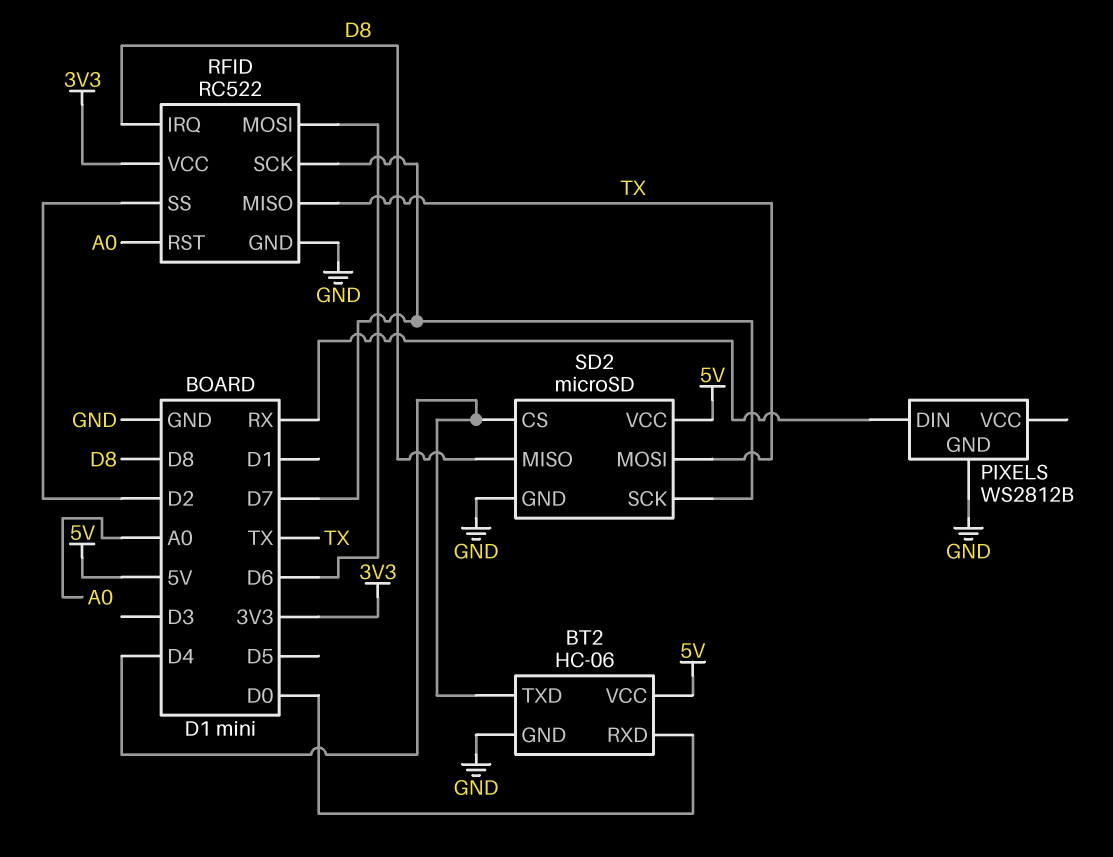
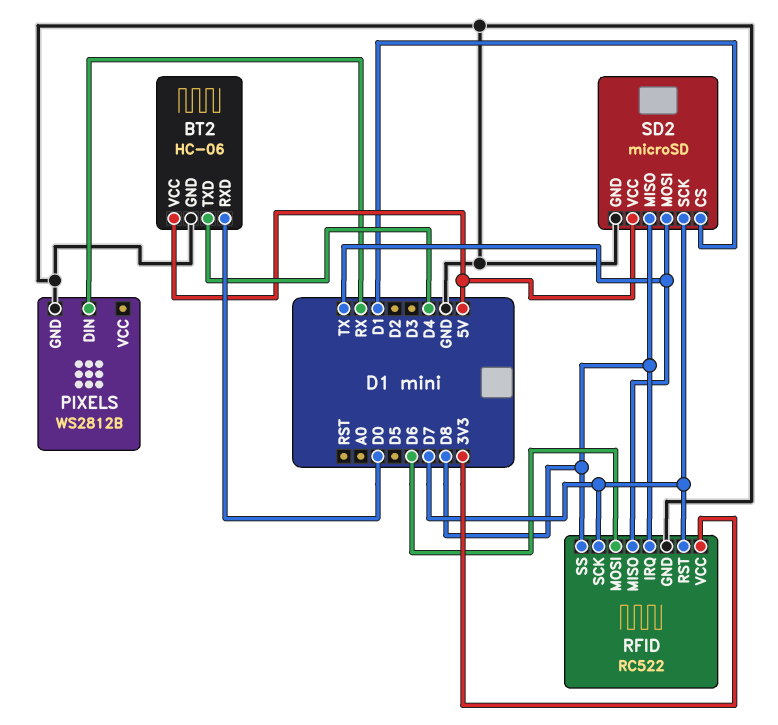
RFID pin RST: A0 -> D7
RFID pin SS: D2 -> D8
SD2 pin CS: D4 -> D1

